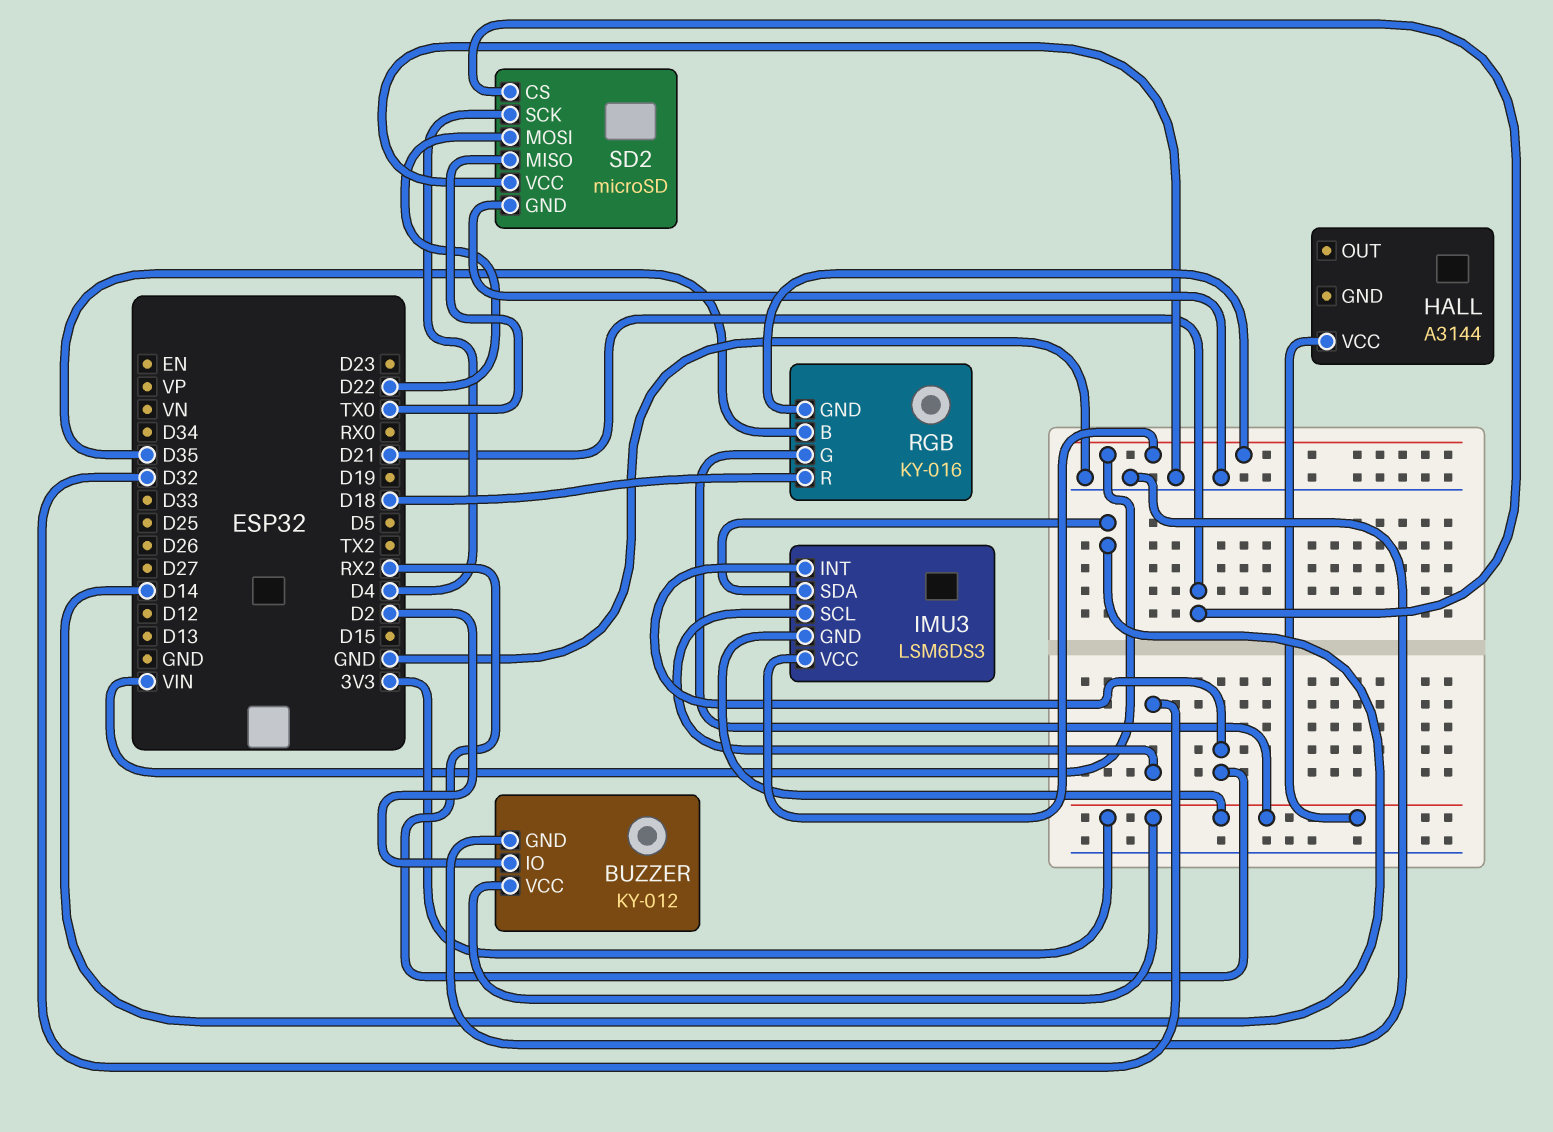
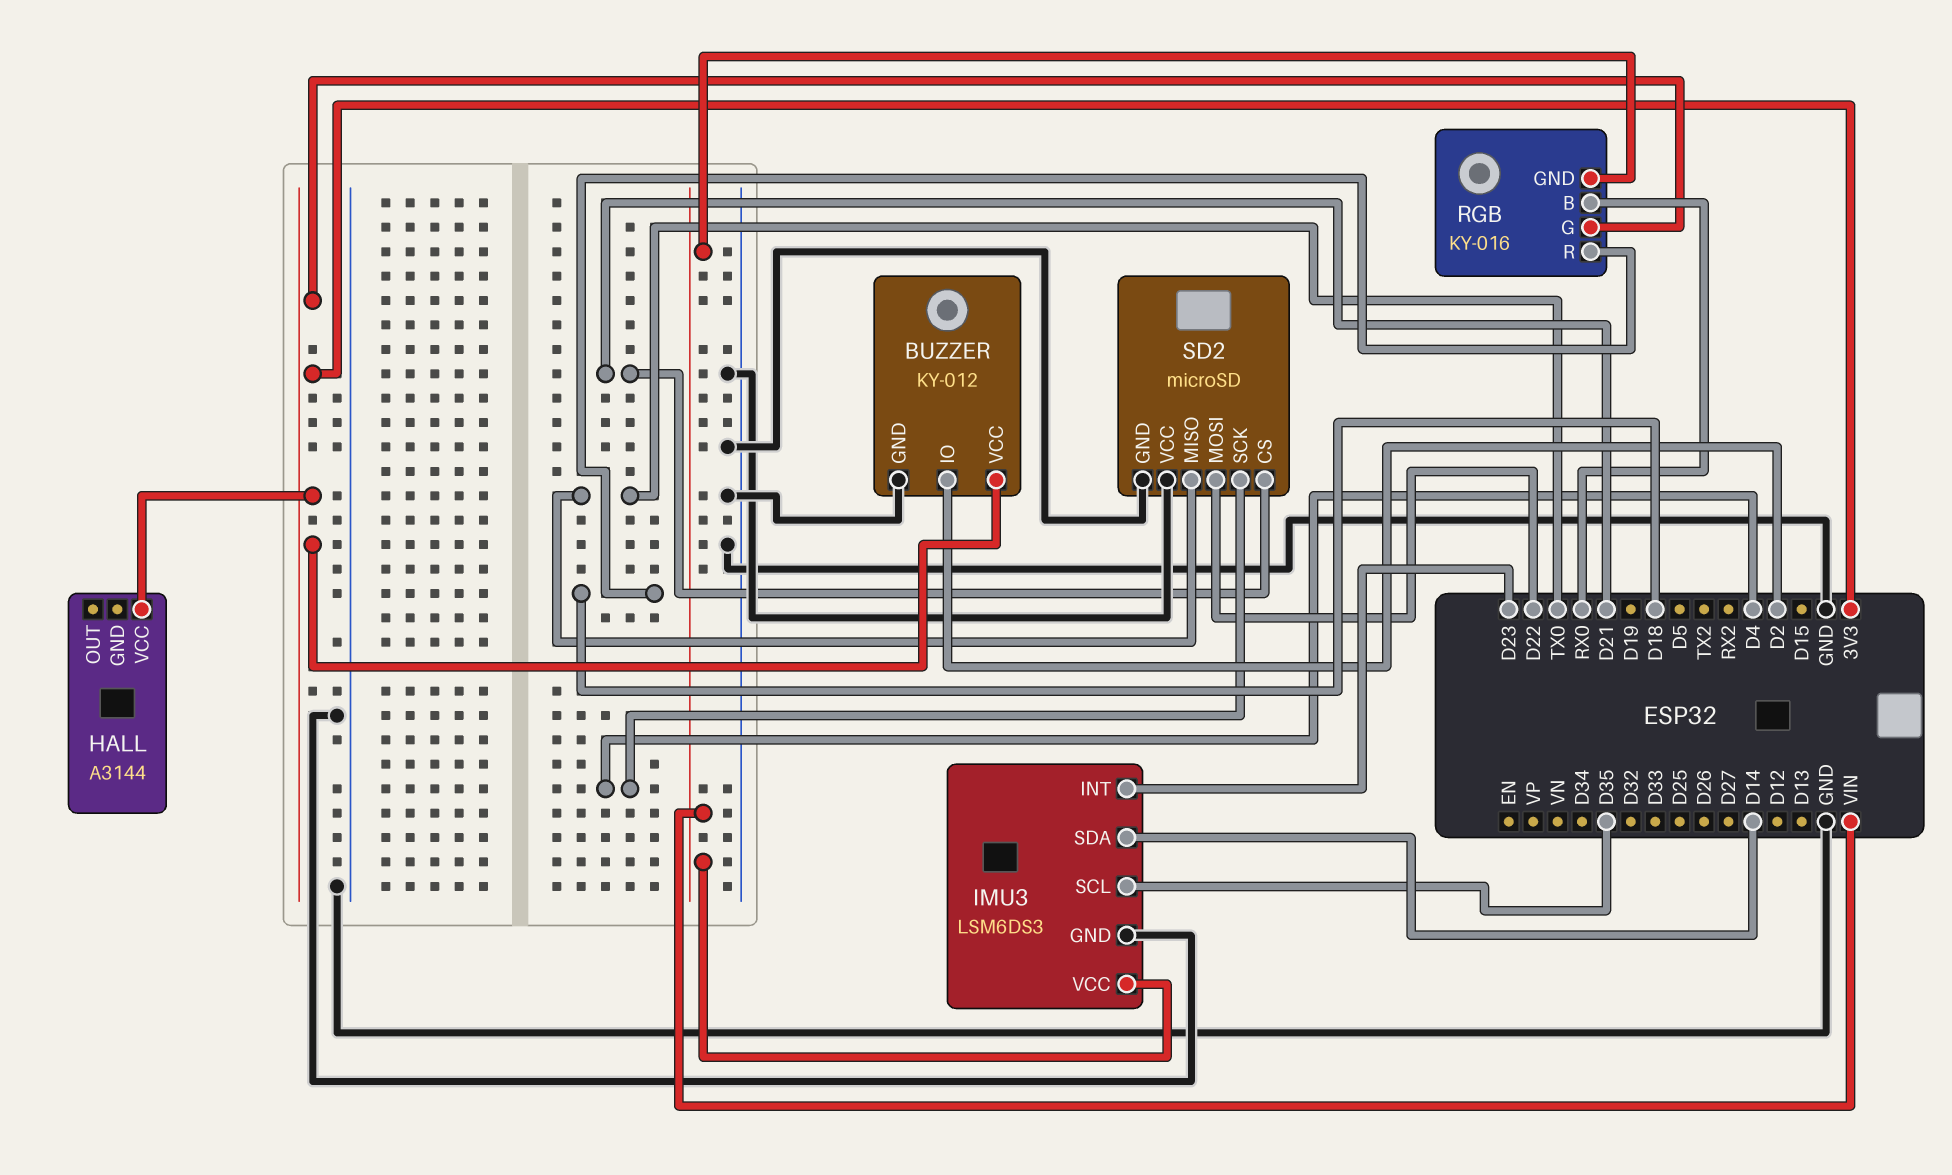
IMU3 pin GND: 3V3 -> GND
IMU3 pin INT: RX2 -> D23
IMU3 pin SCL: D32 -> D35
RGB pin B: D35 -> RX0

